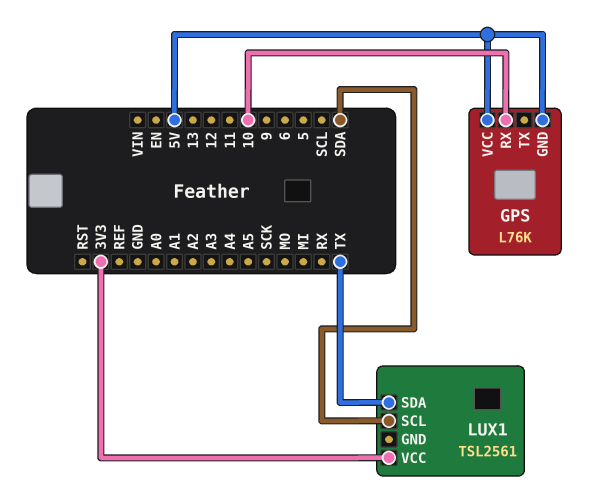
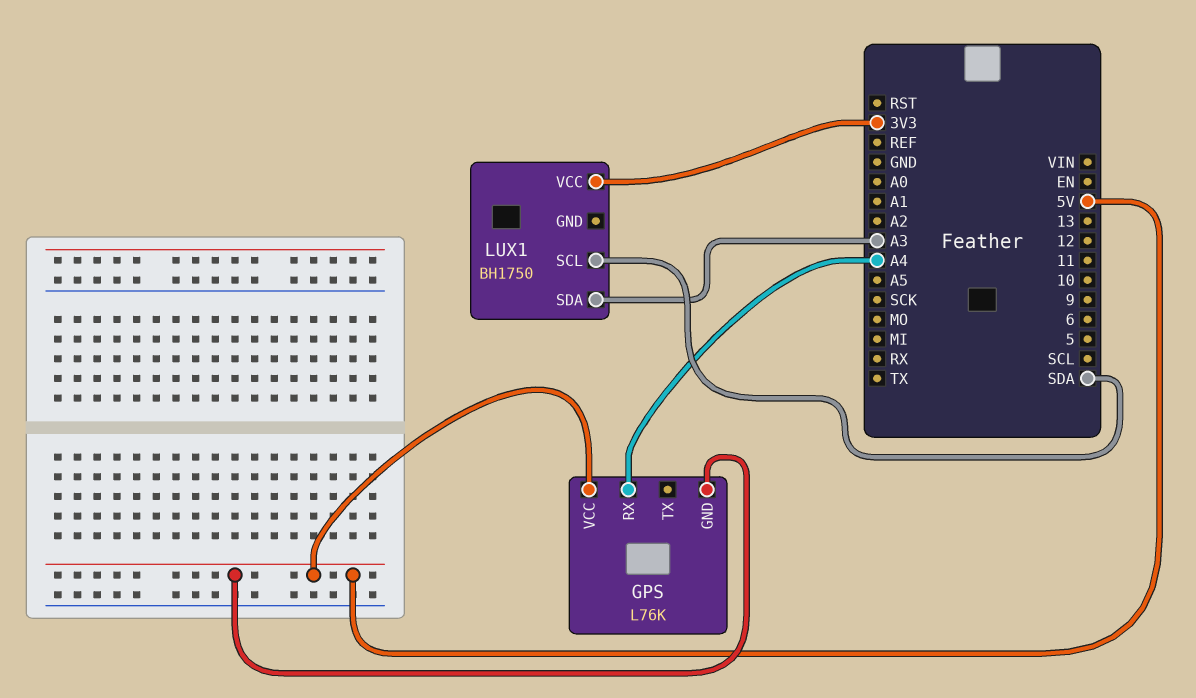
GPS pin RX: 10 -> A4
LUX1: TSL2561 -> BH1750
LUX1 pin SDA: TX -> A3

